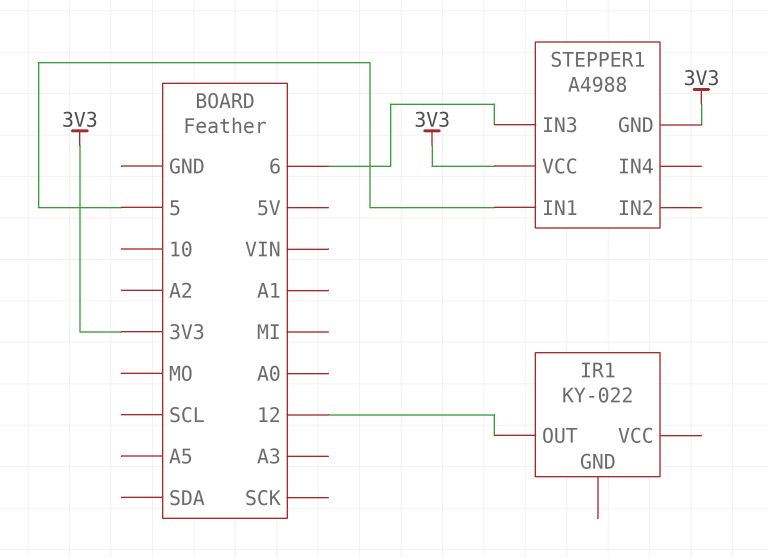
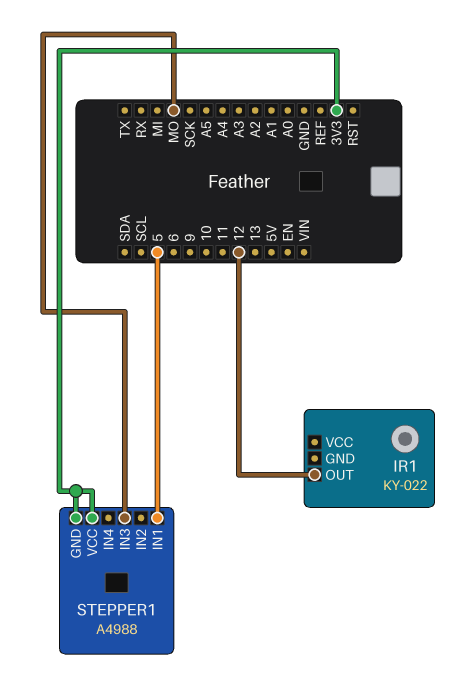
STEPPER1 pin IN3: 6 -> MO

